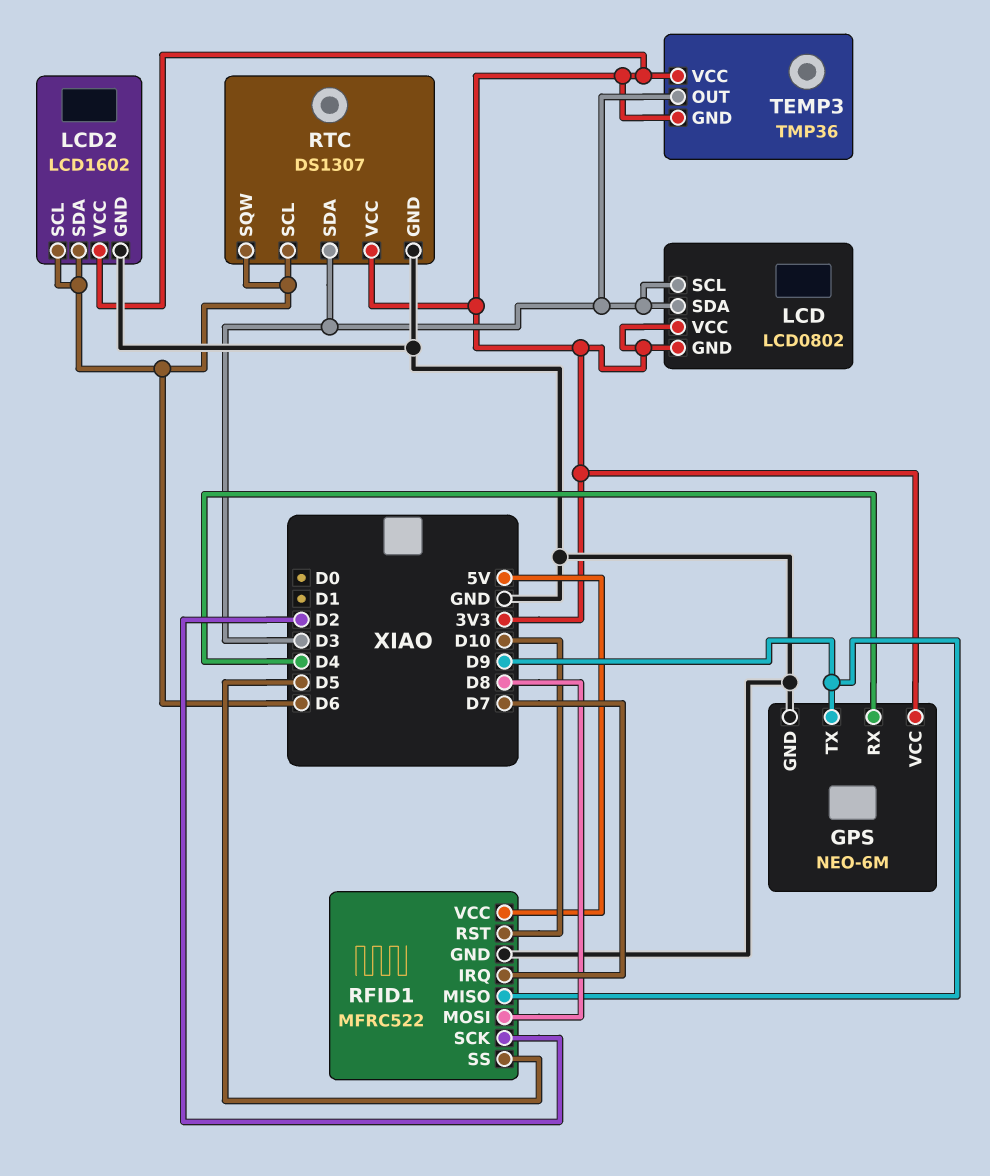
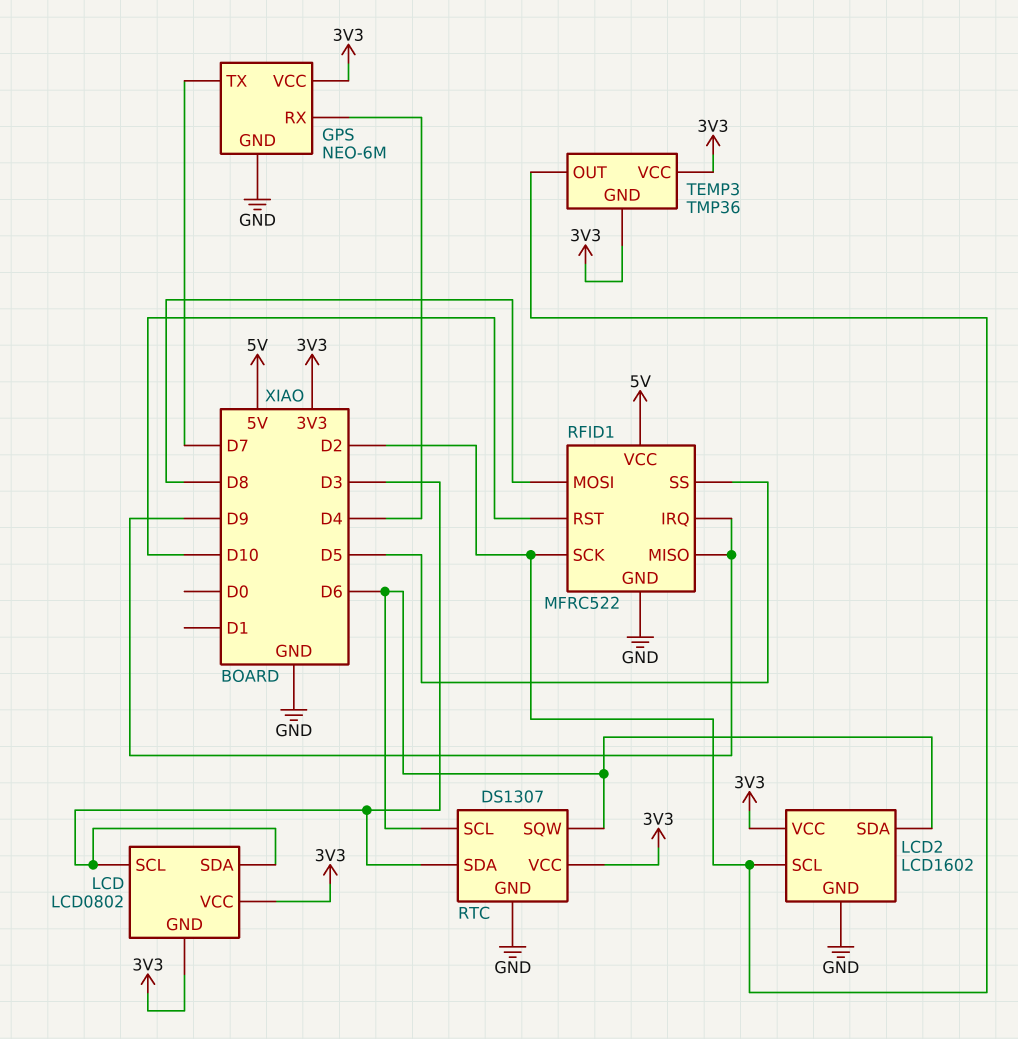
GPS pin TX: D9 -> D7
LCD2 pin SCL: D6 -> D2
RFID1 pin IRQ: D7 -> D9
TEMP3 pin OUT: D3 -> D2

